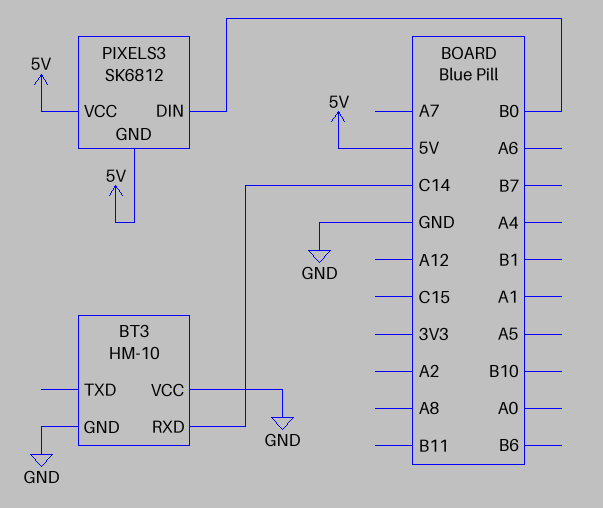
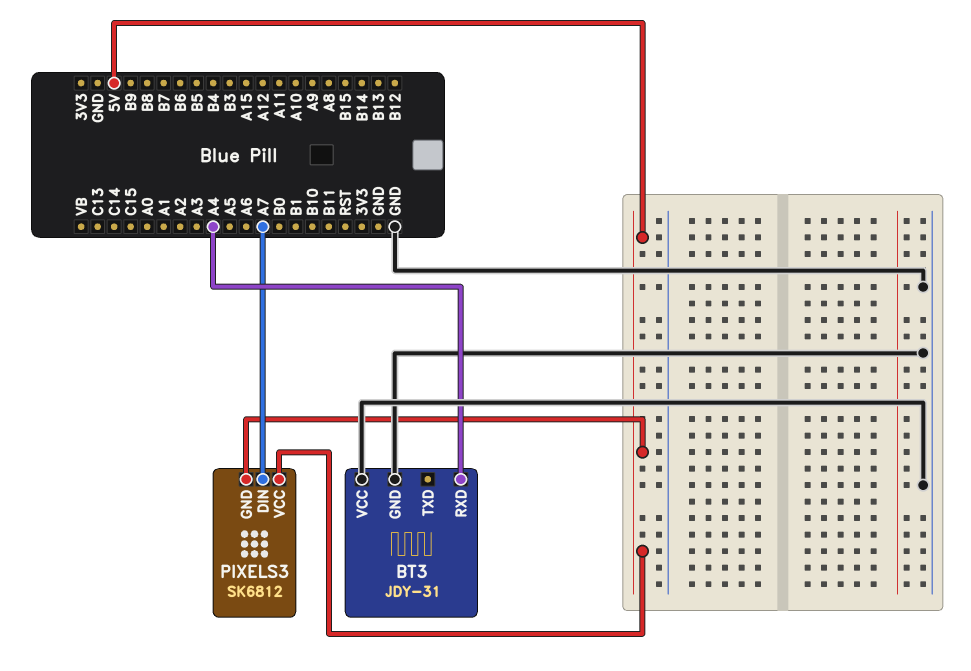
BT3: HM-10 -> JDY-31
BT3 pin RXD: C14 -> A4
PIXELS3 pin DIN: B0 -> A7

